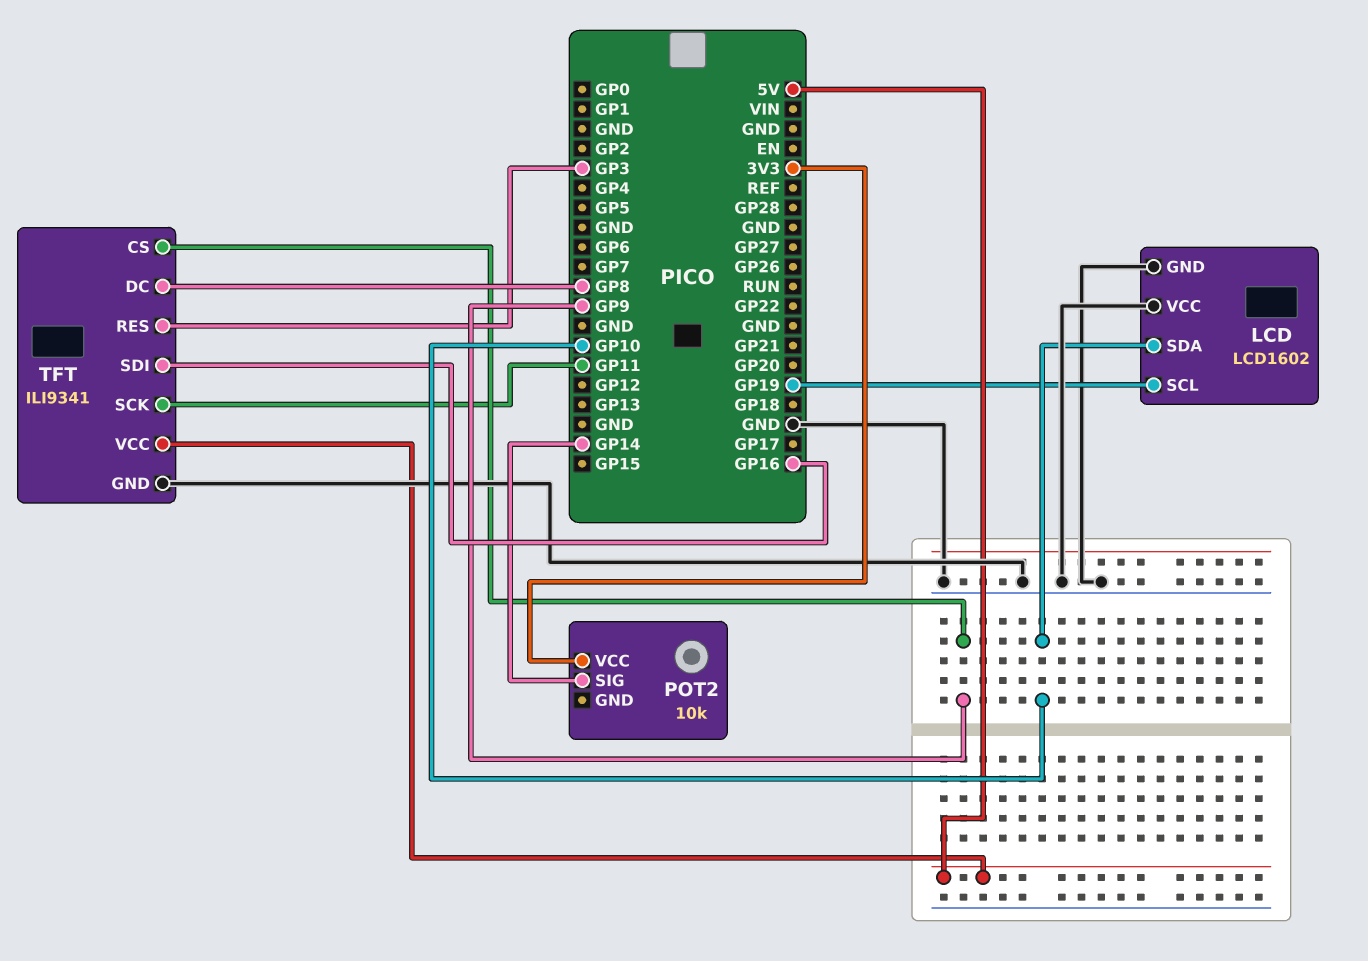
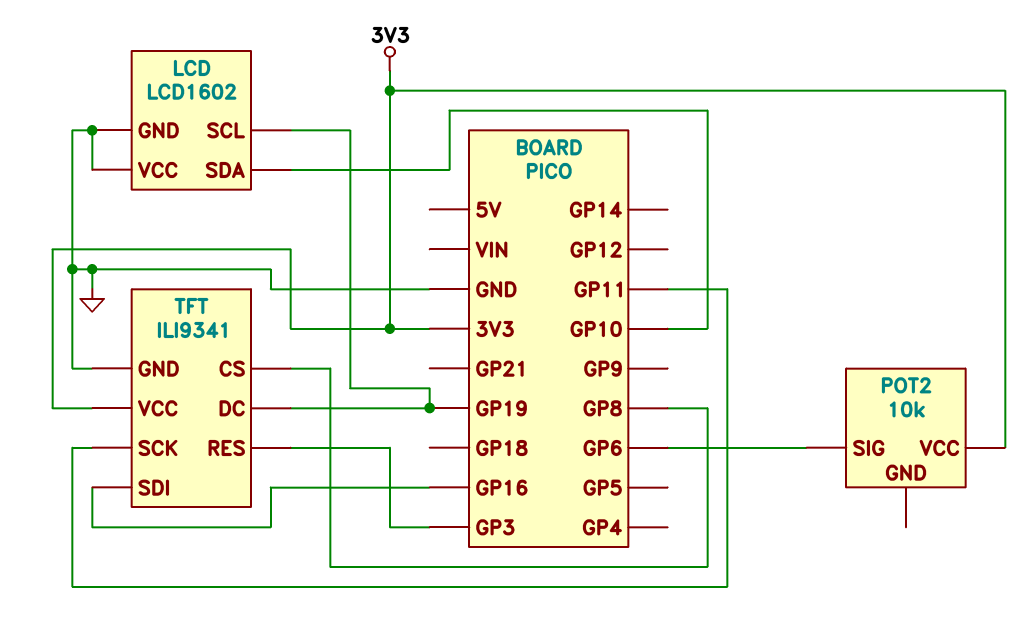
POT2 pin SIG: GP14 -> GP6
TFT pin CS: GP9 -> GP8
TFT pin DC: GP8 -> GP19
TFT pin VCC: 5V -> 3V3

